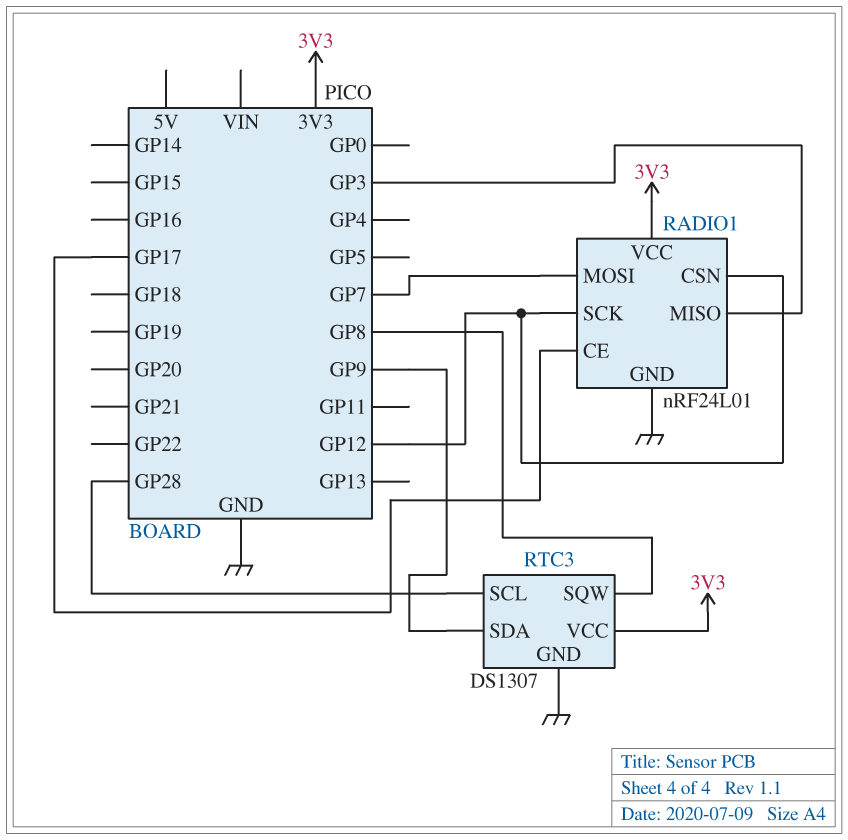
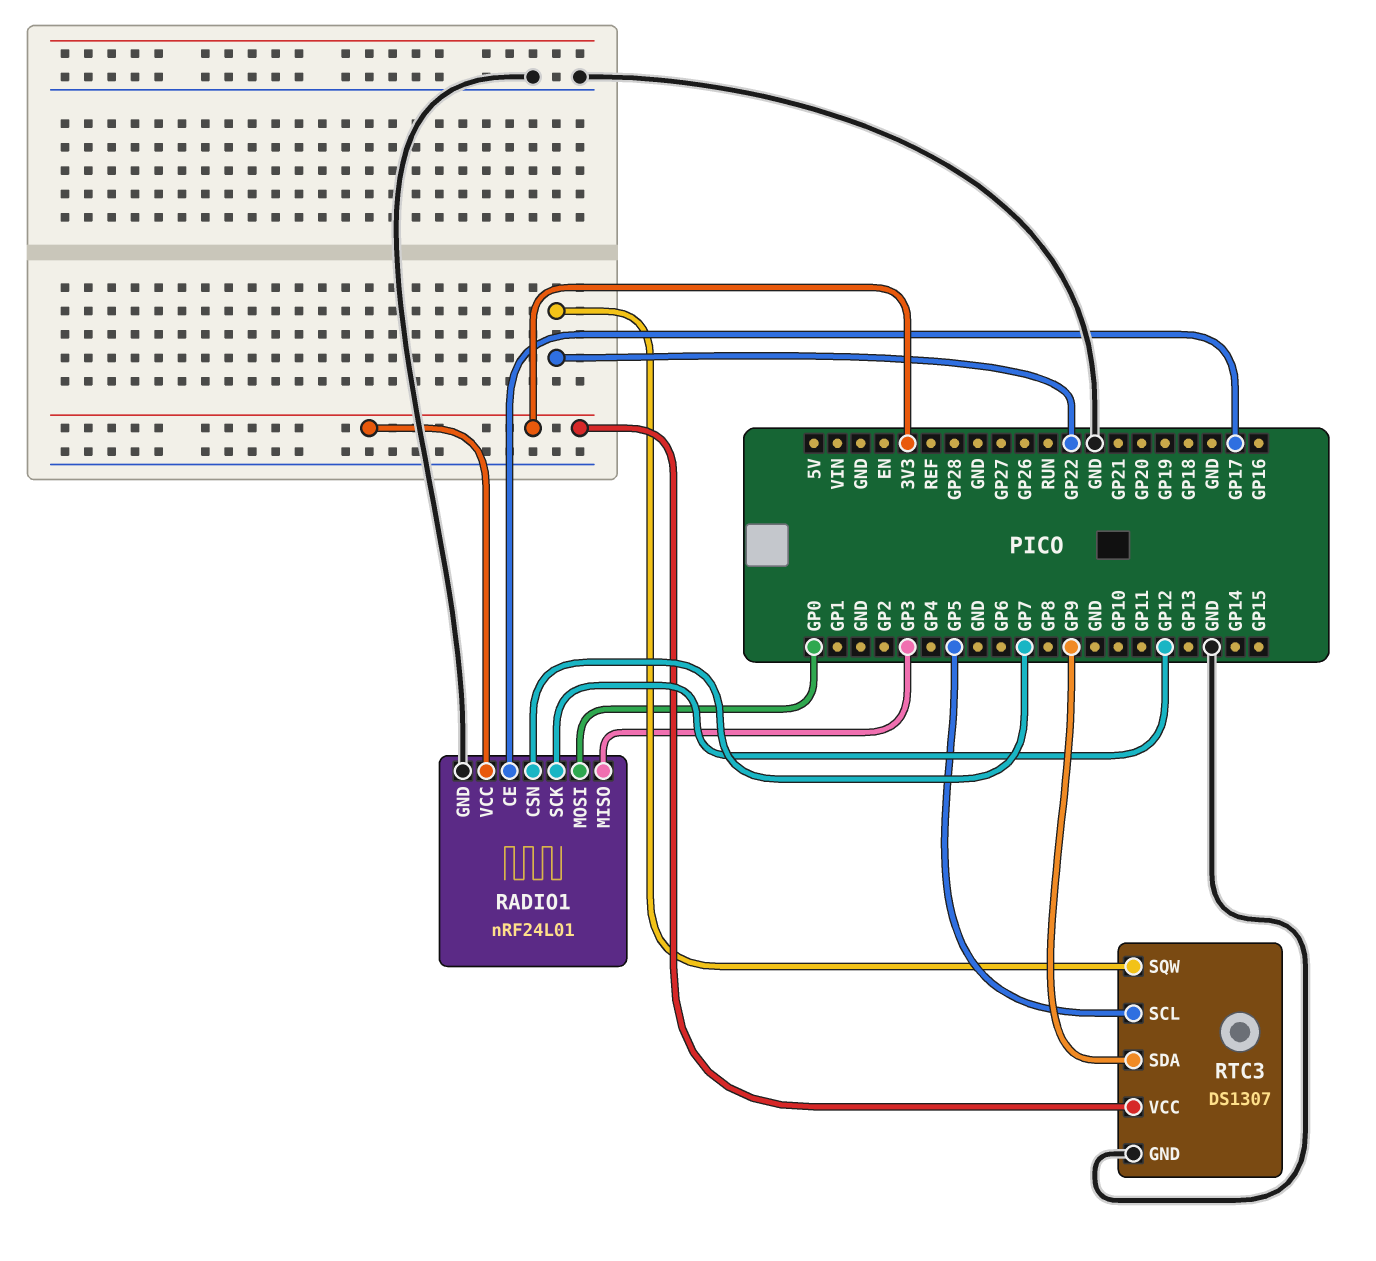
RADIO1 pin CSN: GP12 -> GP7
RADIO1 pin MOSI: GP7 -> GP0
RTC3 pin SCL: GP28 -> GP5
RTC3 pin SQW: GP8 -> GP22

